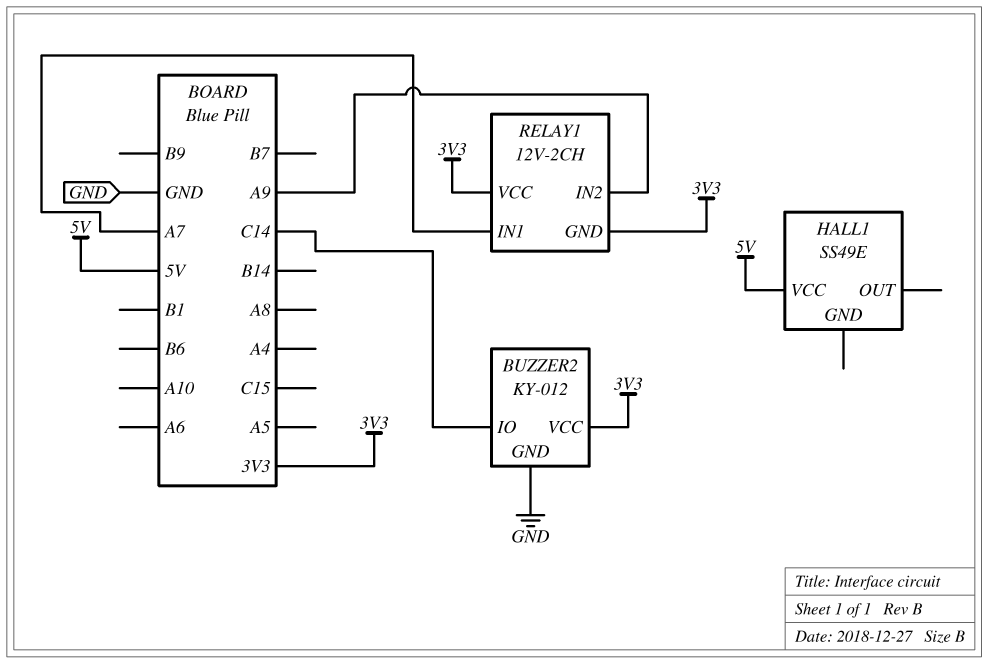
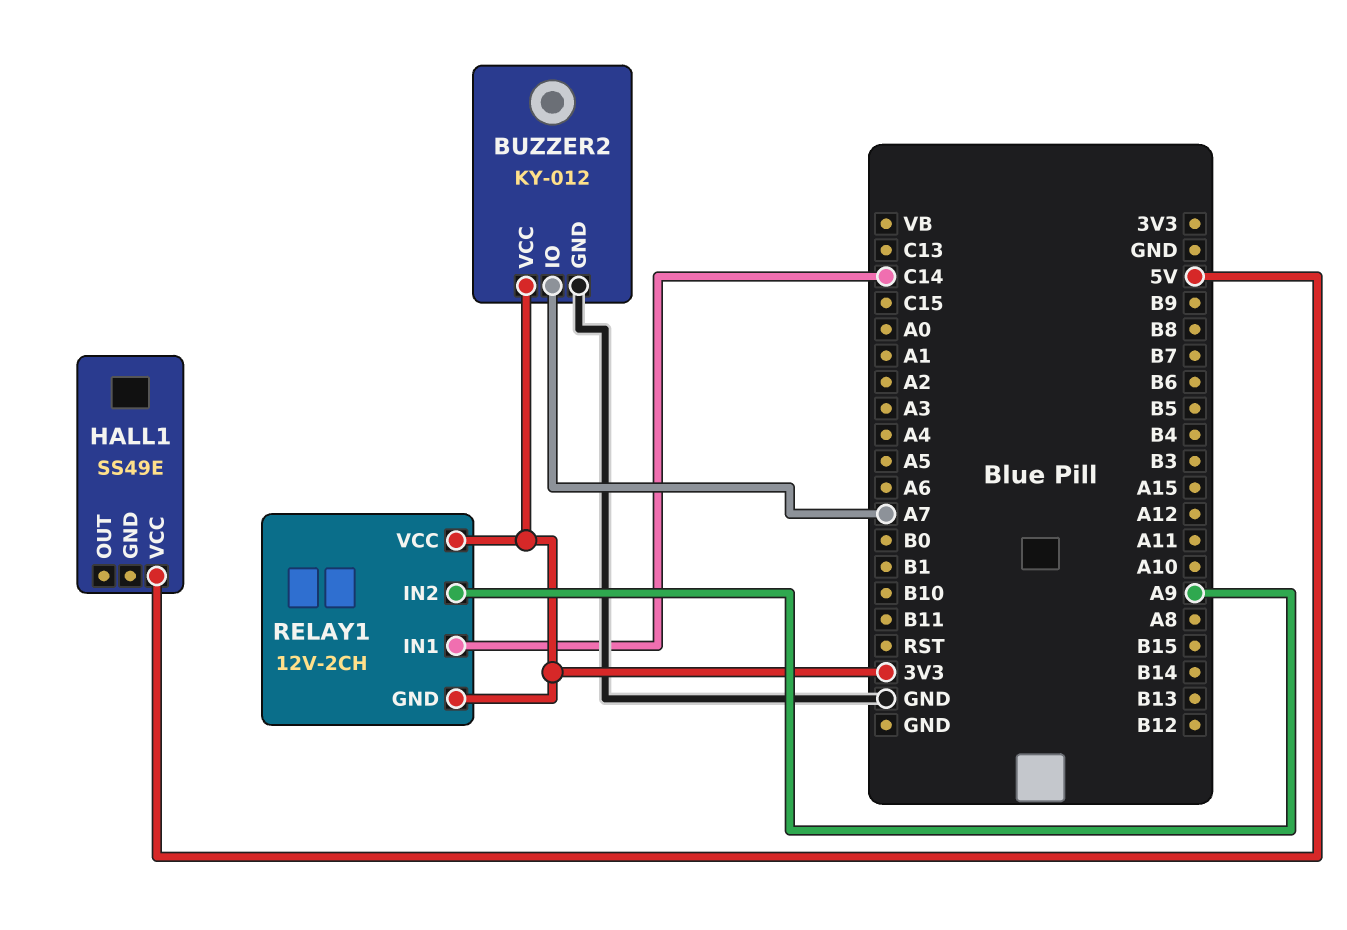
BUZZER2 pin IO: C14 -> A7
RELAY1 pin IN1: A7 -> C14

